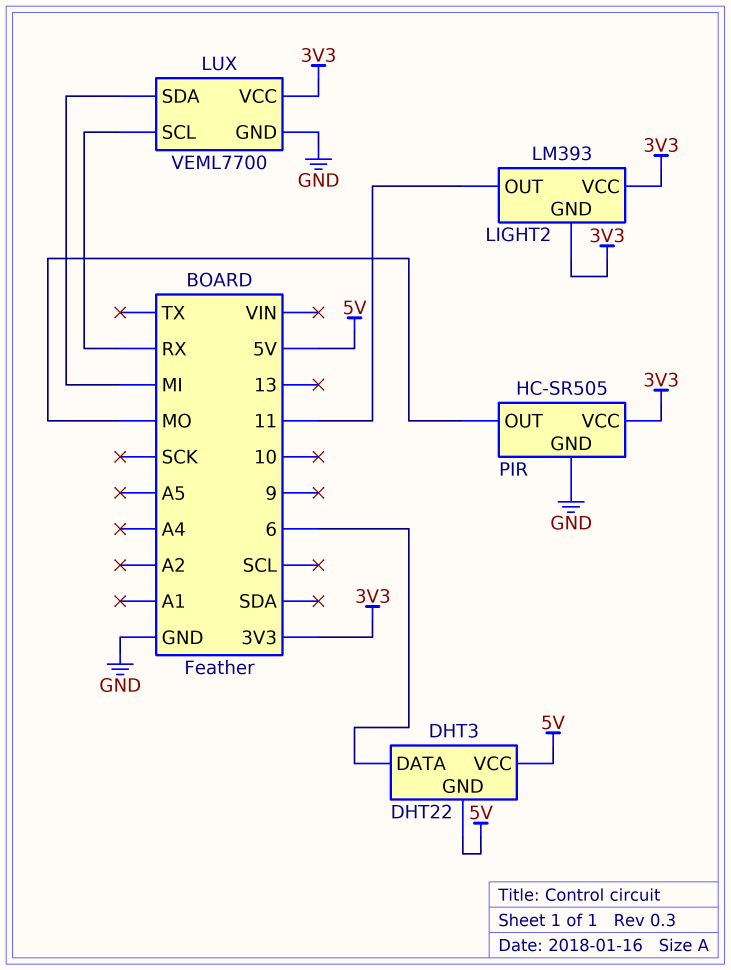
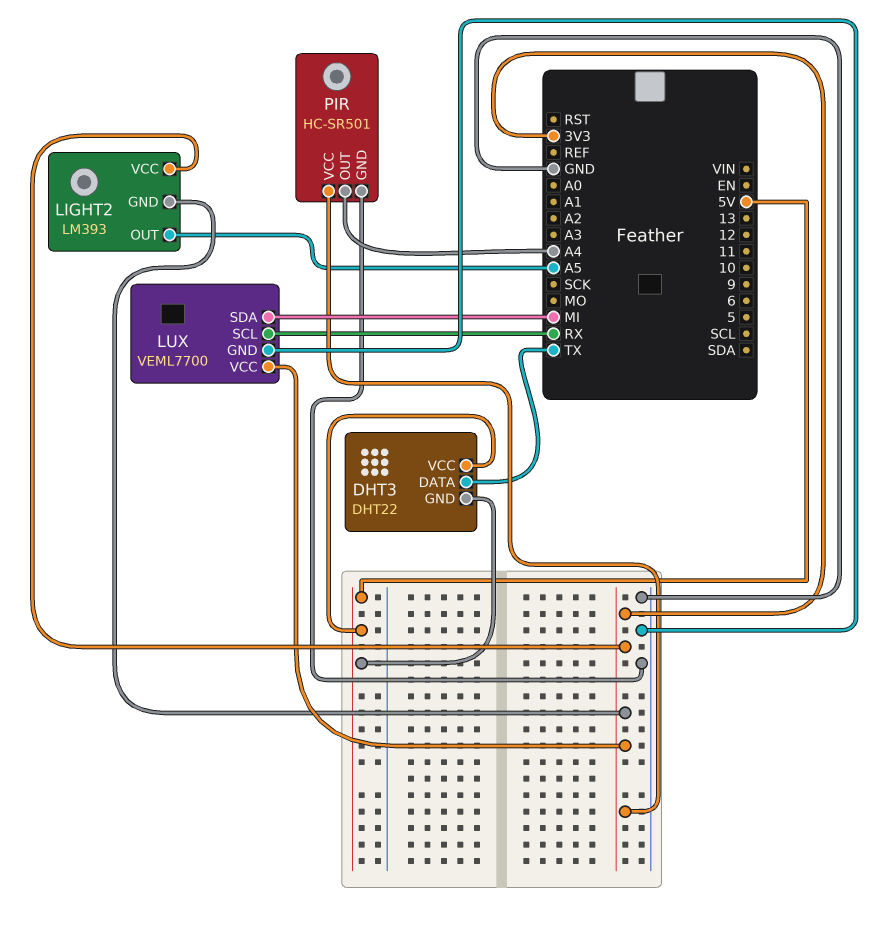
DHT3 pin DATA: 6 -> TX
LIGHT2 pin OUT: 11 -> A5
PIR: HC-SR505 -> HC-SR501
PIR pin OUT: MO -> A4

